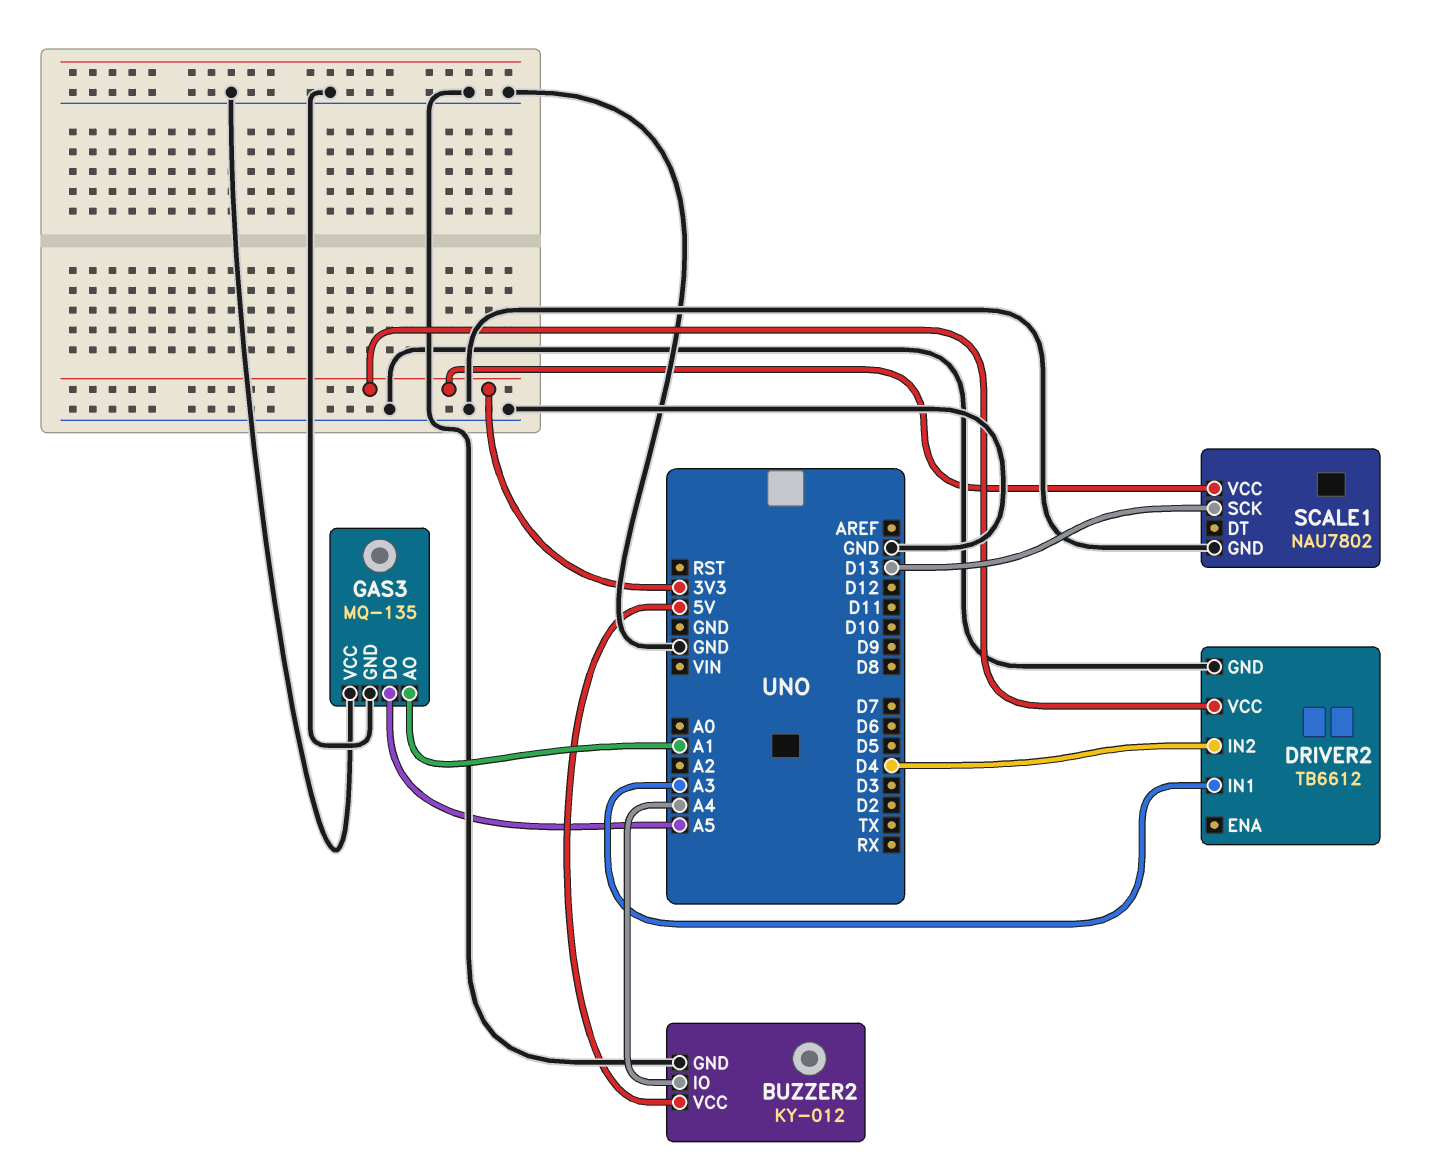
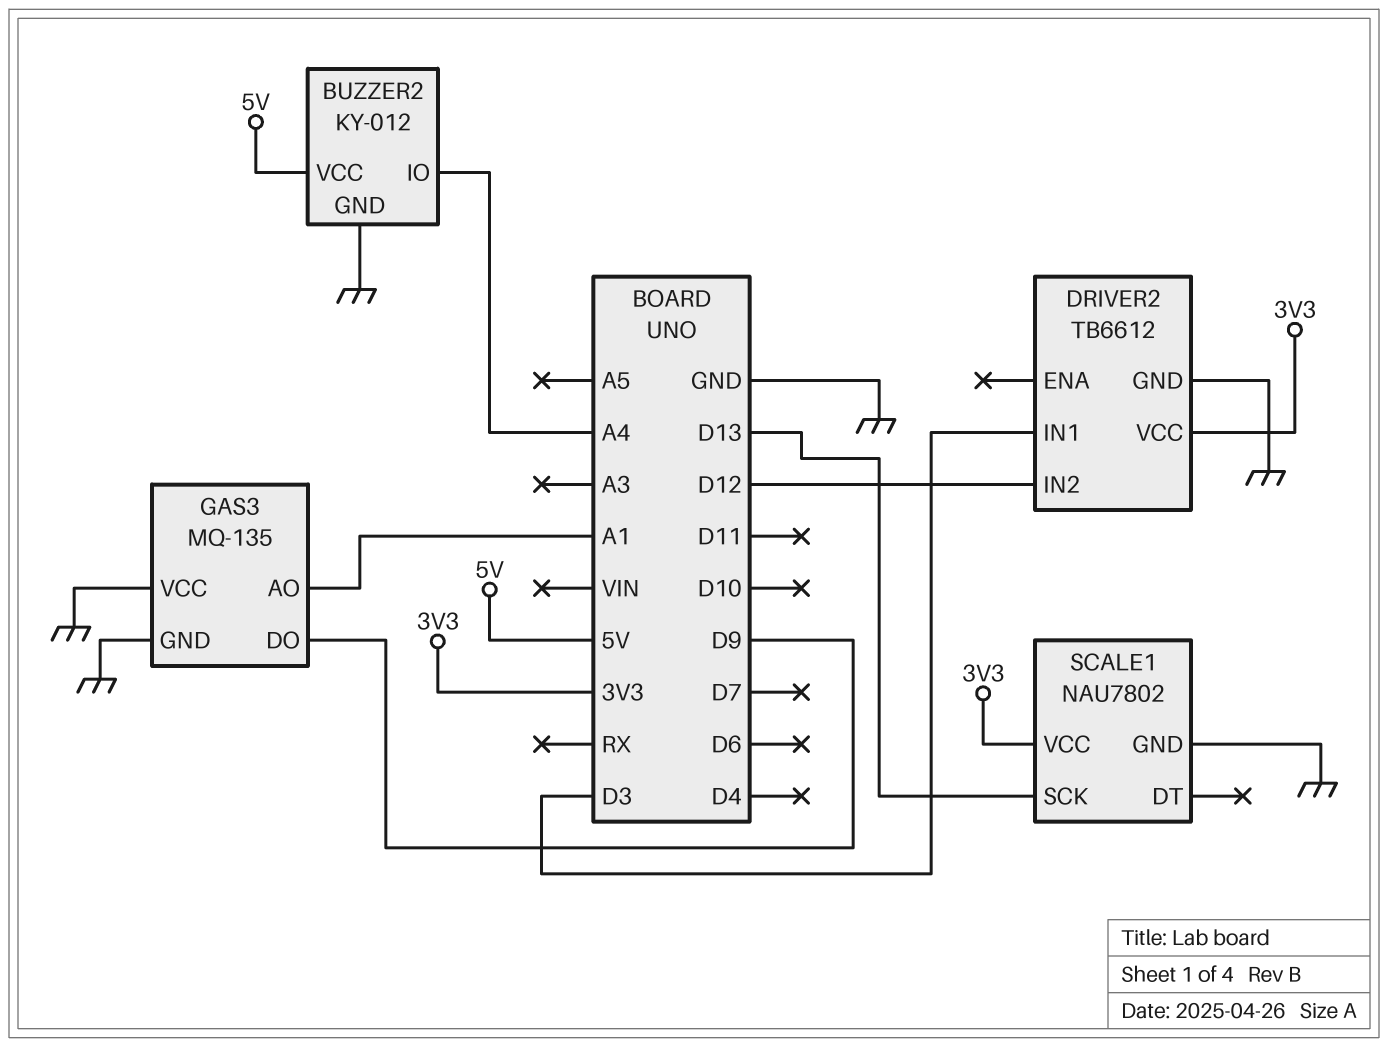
DRIVER2 pin IN1: A3 -> D3
DRIVER2 pin IN2: D4 -> D12
GAS3 pin DO: A5 -> D9

